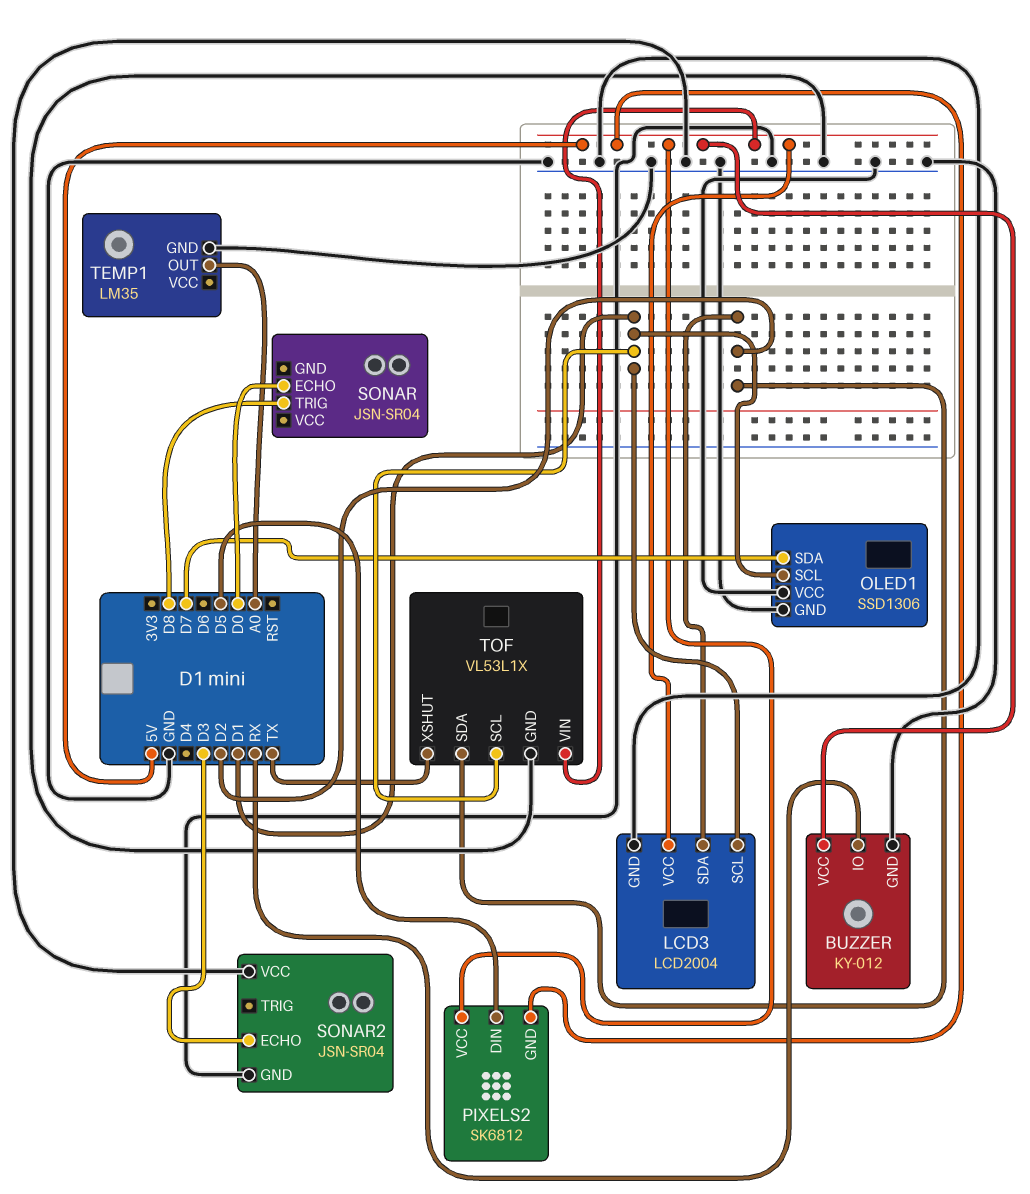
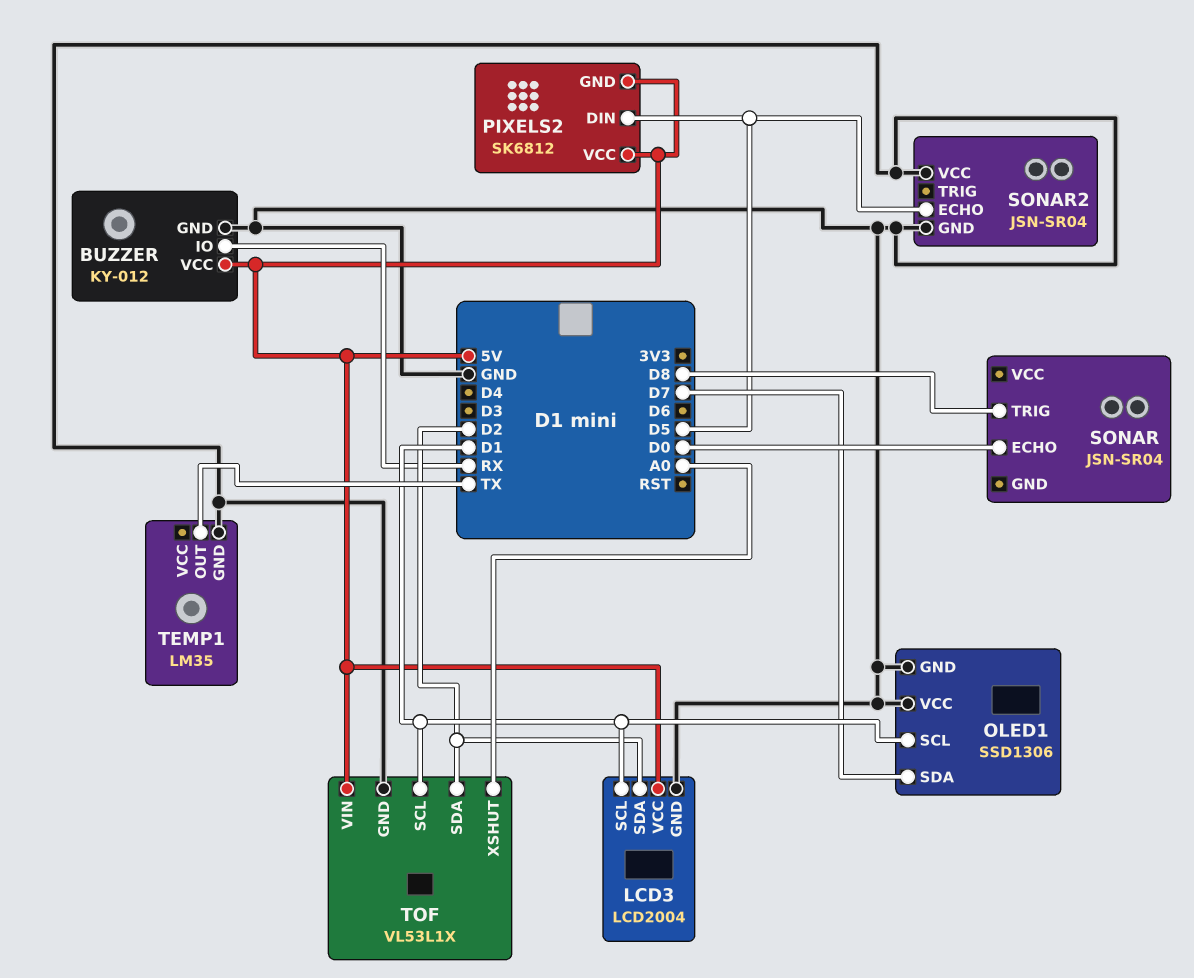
SONAR2 pin ECHO: D3 -> D5
TEMP1 pin OUT: A0 -> TX
TOF pin XSHUT: TX -> A0

